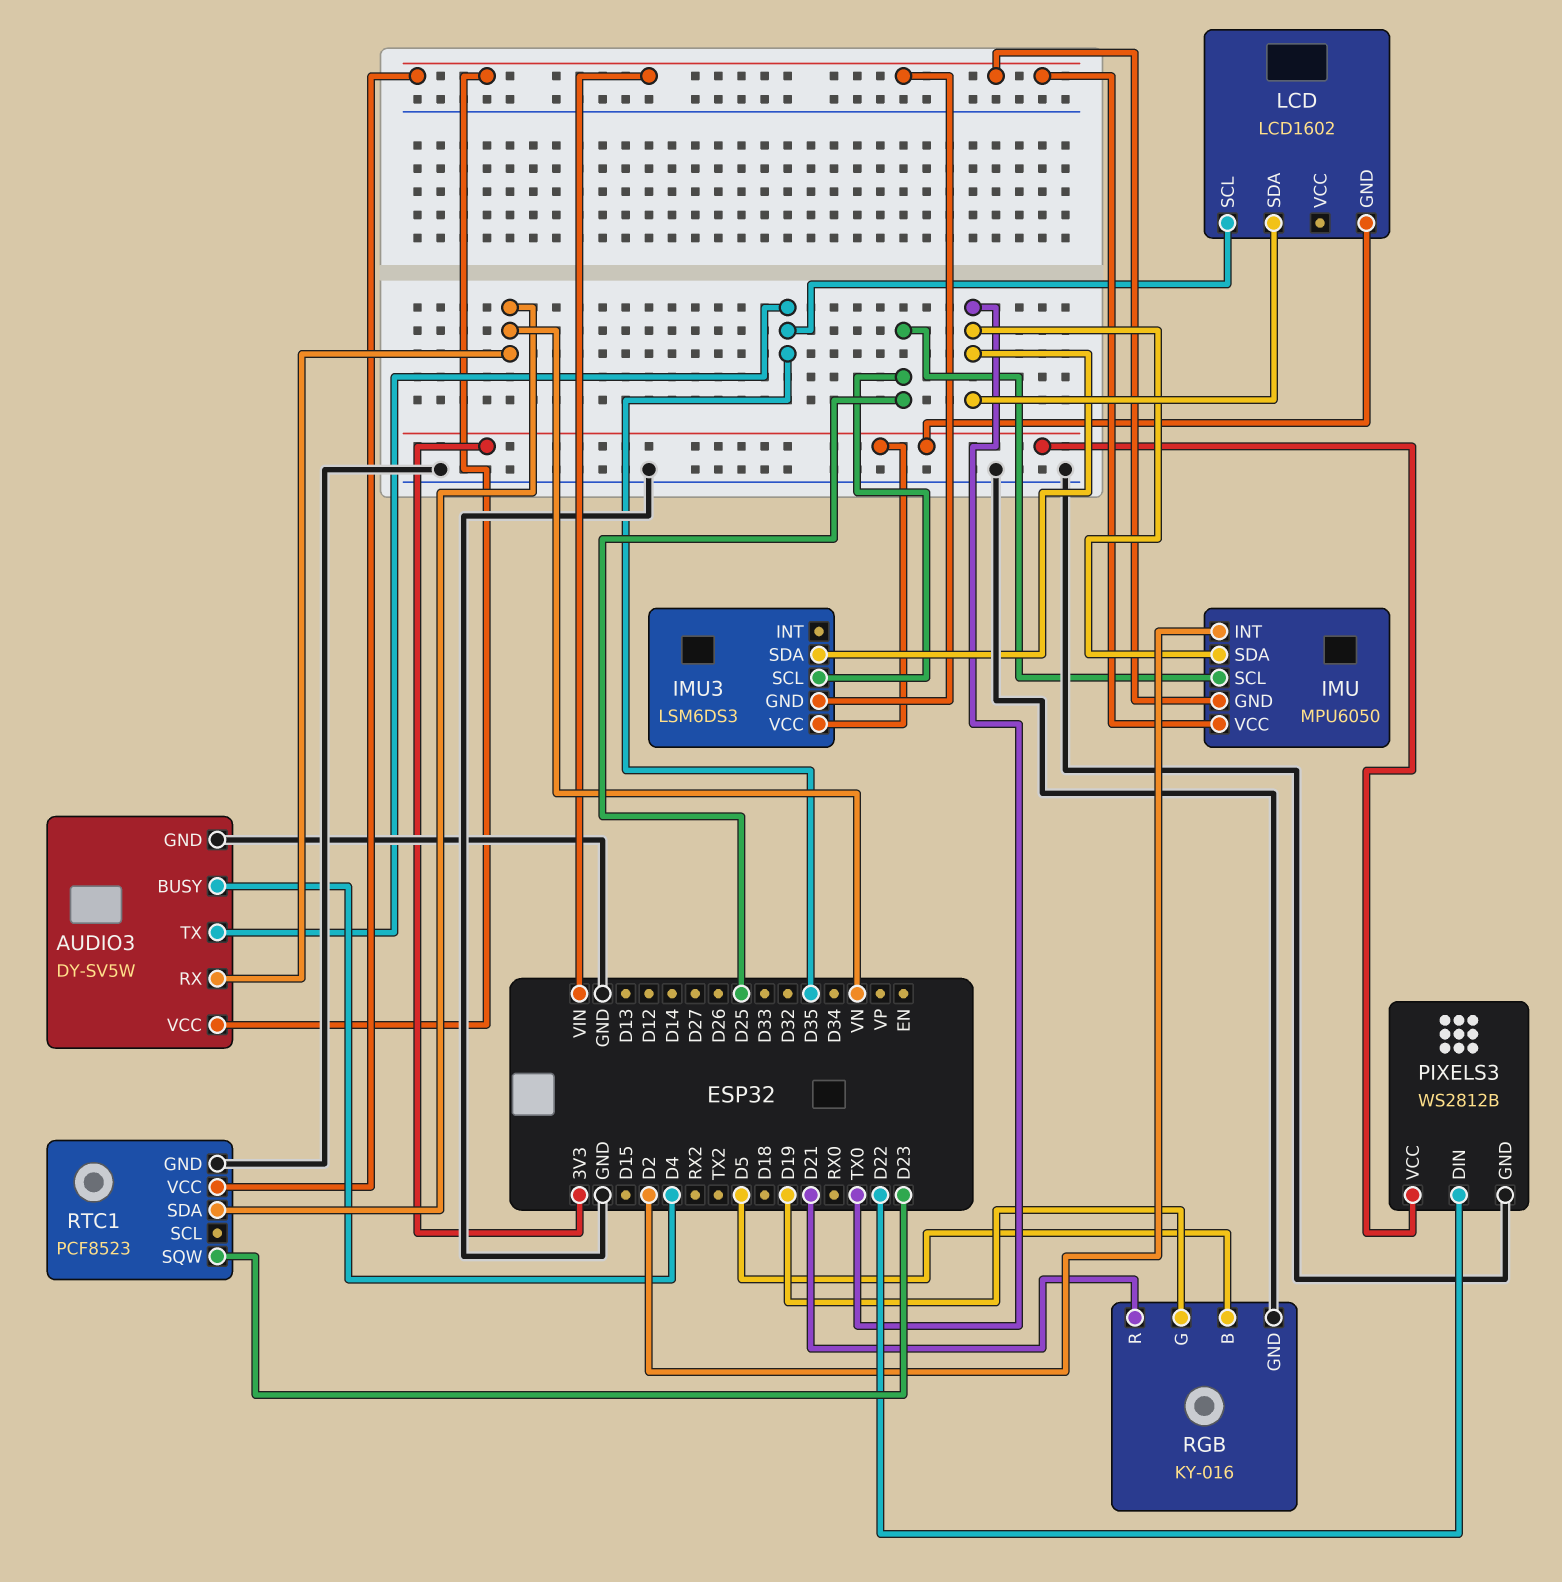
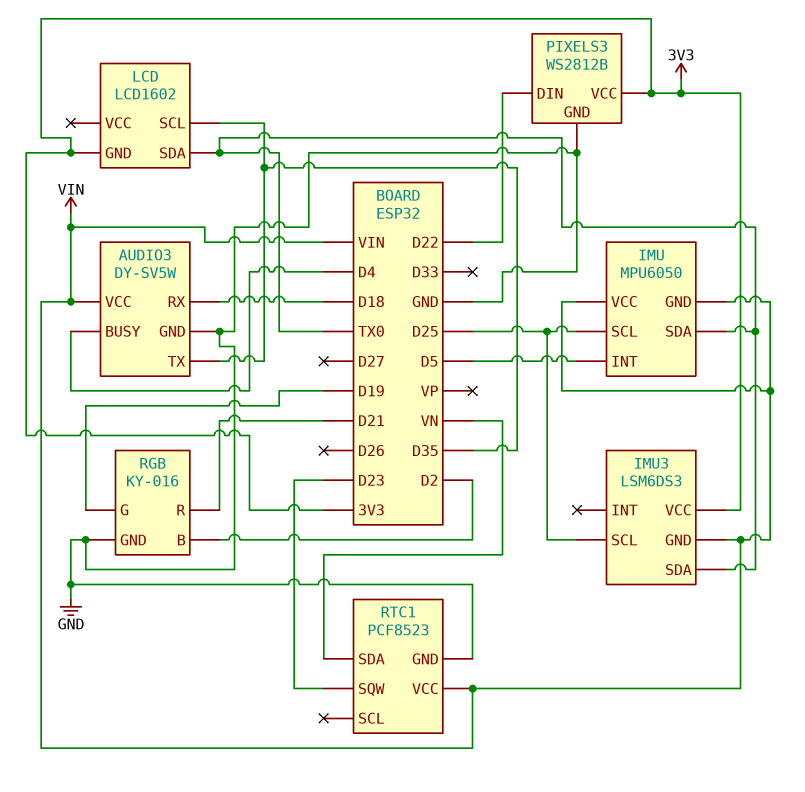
AUDIO3 pin RX: VN -> D18
IMU pin INT: D2 -> D5
RGB pin B: D5 -> D2

